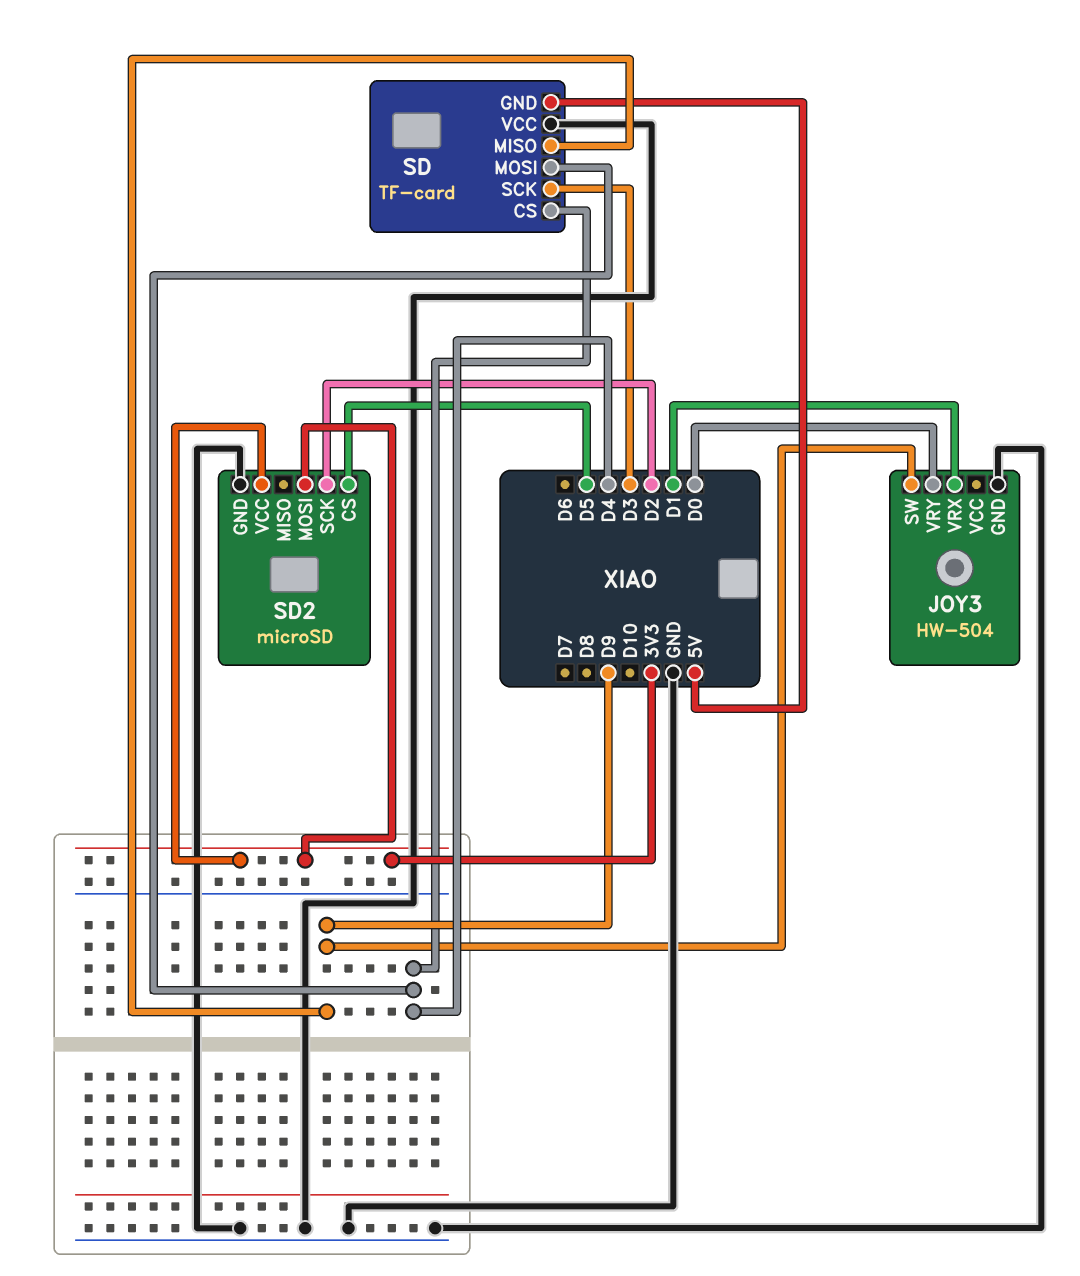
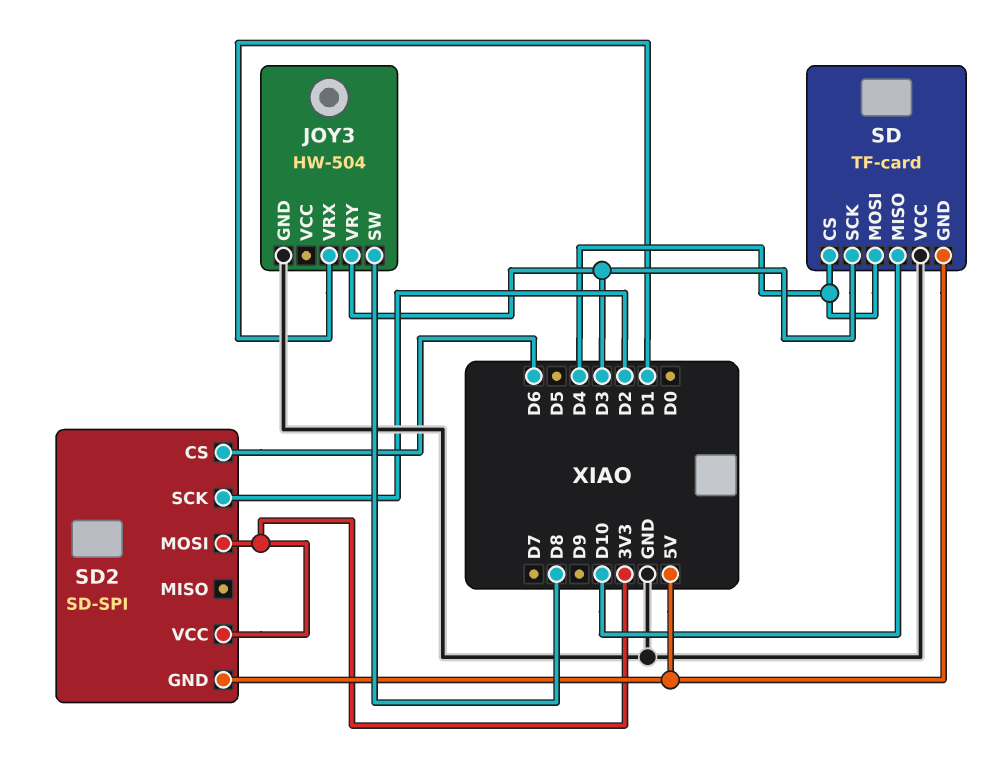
JOY3 pin SW: D9 -> D8
JOY3 pin VRY: D0 -> D3
SD pin MISO: D9 -> D10
SD2: microSD -> SD-SPI
SD2 pin CS: D5 -> D6
SD2 pin GND: GND -> 5V

